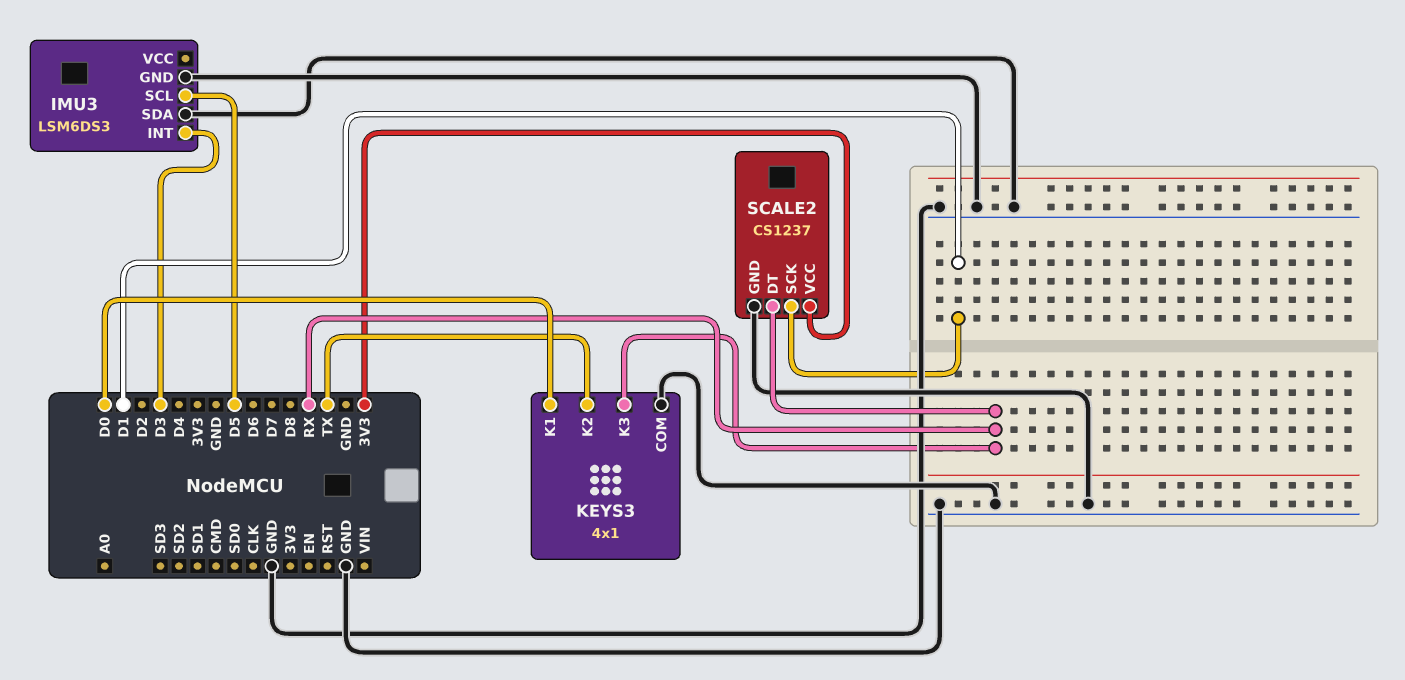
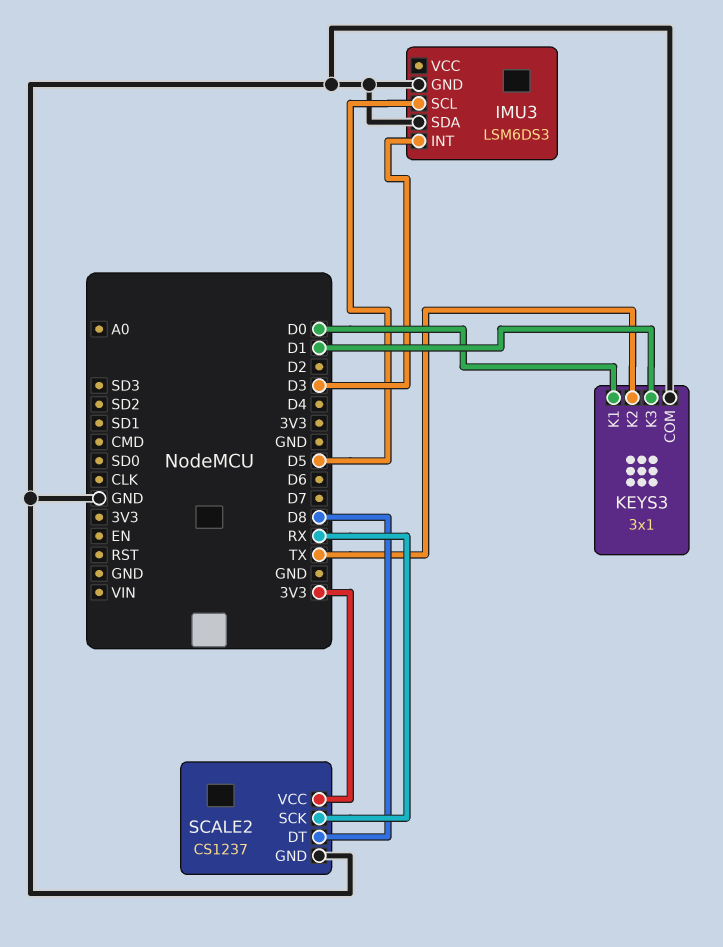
KEYS3: 4x1 -> 3x1
KEYS3 pin K3: RX -> D1
SCALE2 pin DT: RX -> D8
SCALE2 pin SCK: D1 -> RX

